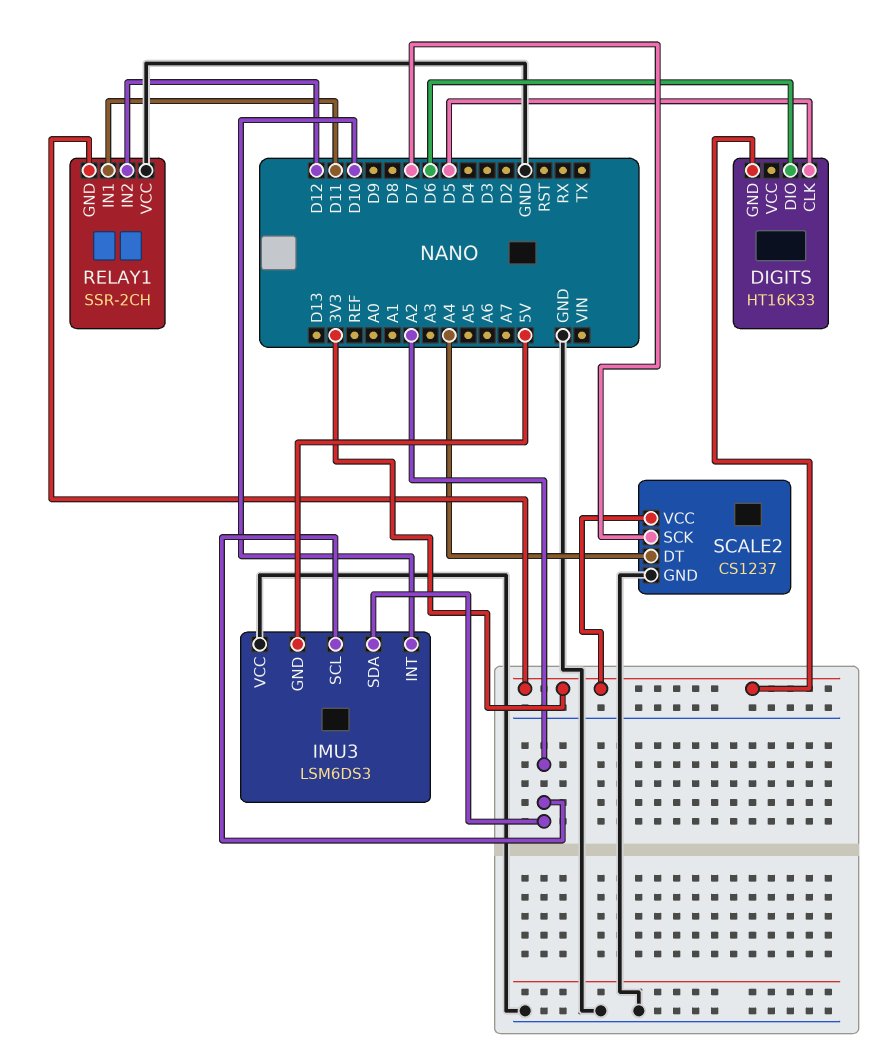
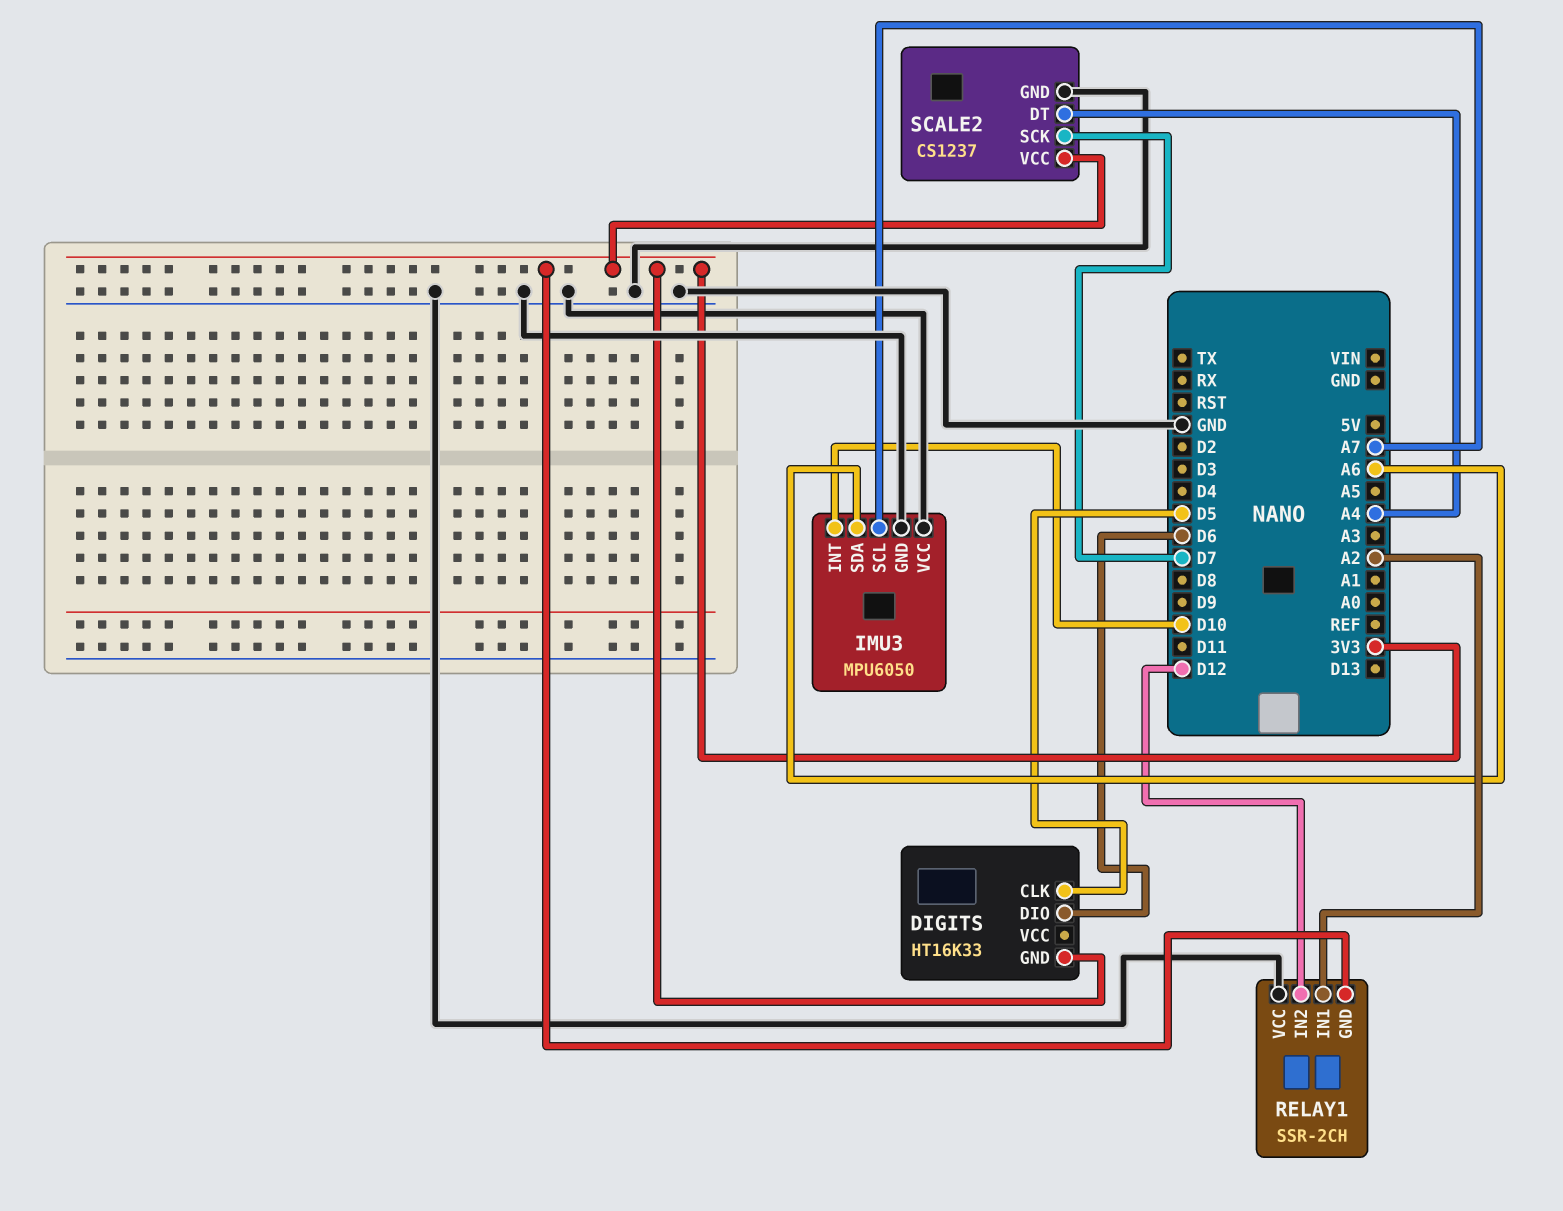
IMU3: LSM6DS3 -> MPU6050
IMU3 pin GND: 5V -> GND
IMU3 pin SCL: A2 -> A7
IMU3 pin SDA: A2 -> A6
RELAY1 pin IN1: D11 -> A2

